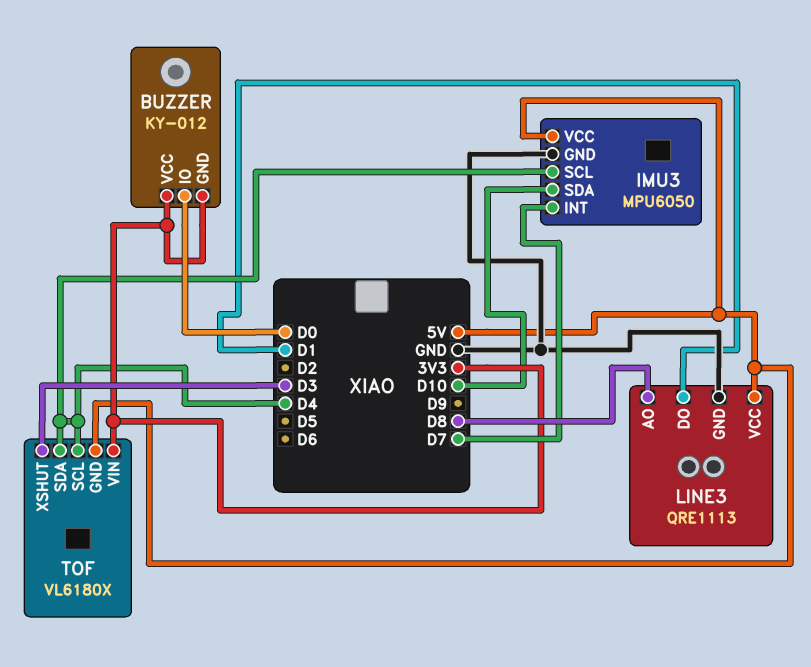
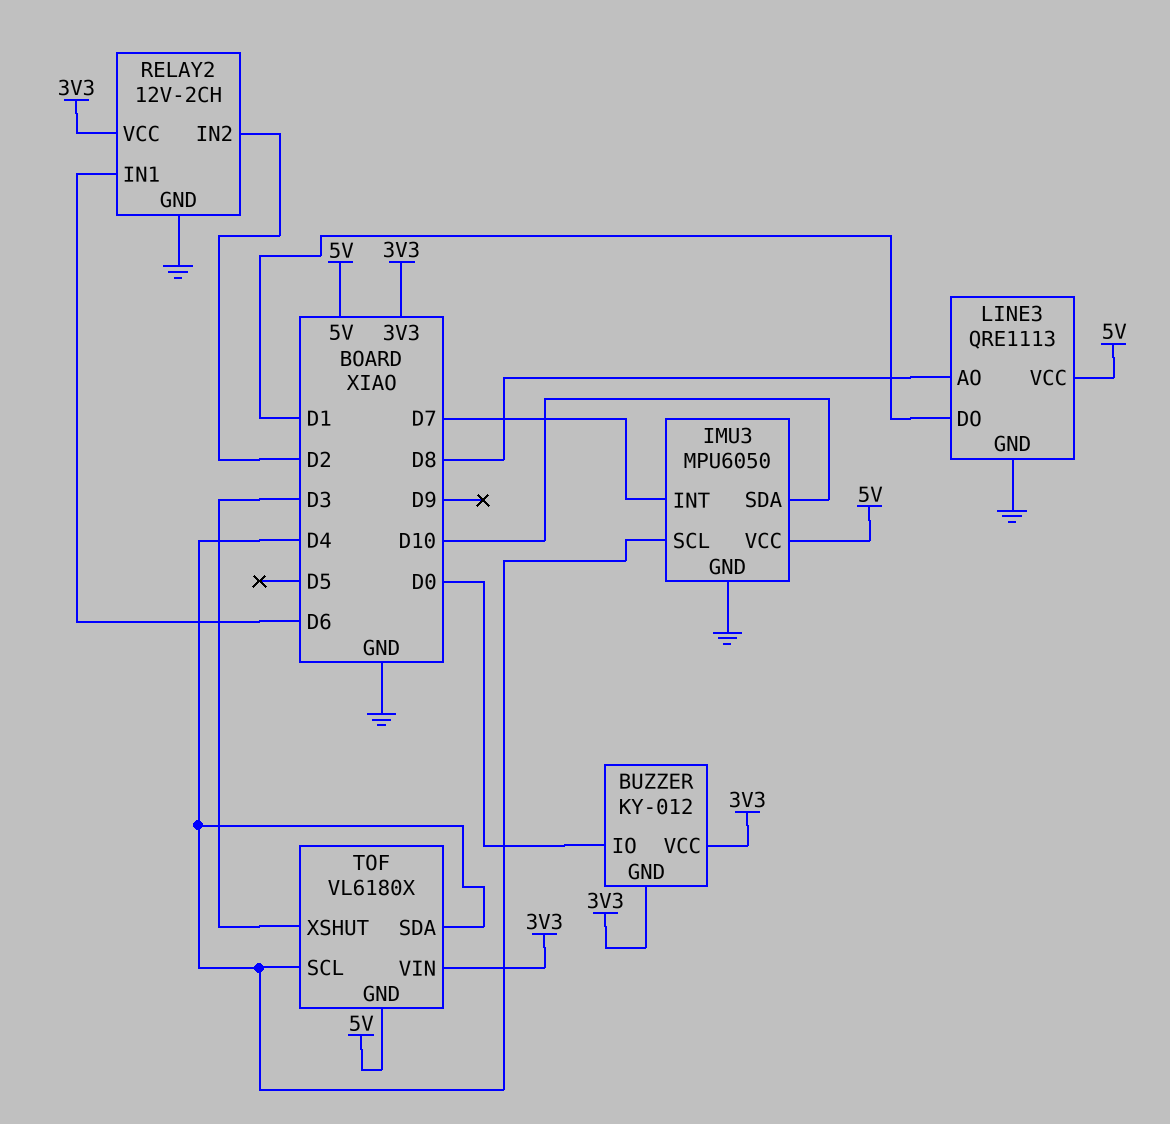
RELAY2: none -> 12V-2CH
RELAY2 pin GND: none -> GND
RELAY2 pin IN1: none -> D6
RELAY2 pin IN2: none -> D2
RELAY2 pin VCC: none -> 3V3

